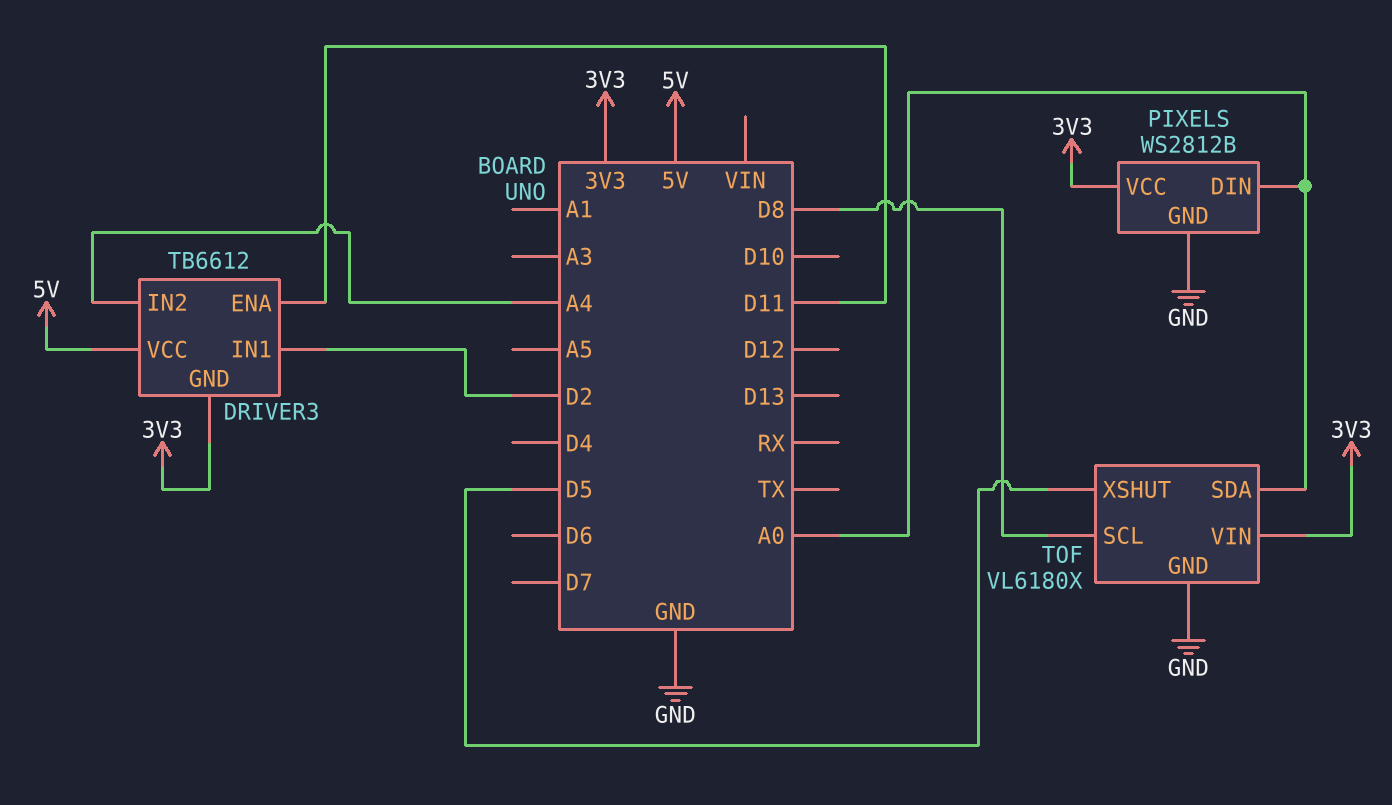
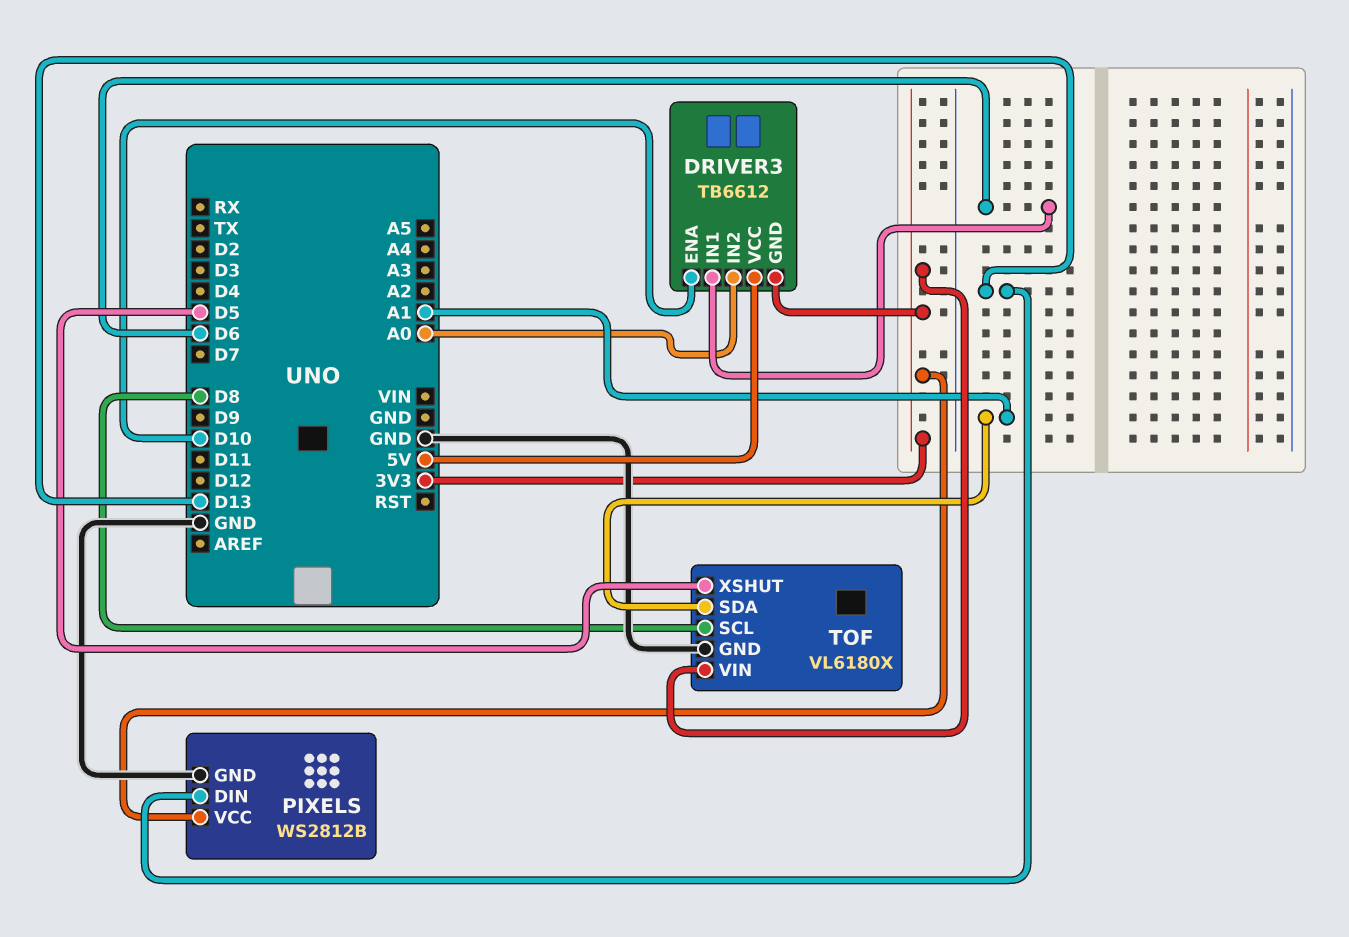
DRIVER3 pin ENA: D11 -> D10
DRIVER3 pin IN1: D2 -> D6
DRIVER3 pin IN2: A4 -> A0
PIXELS pin DIN: A0 -> D13
TOF pin SDA: A0 -> A1

